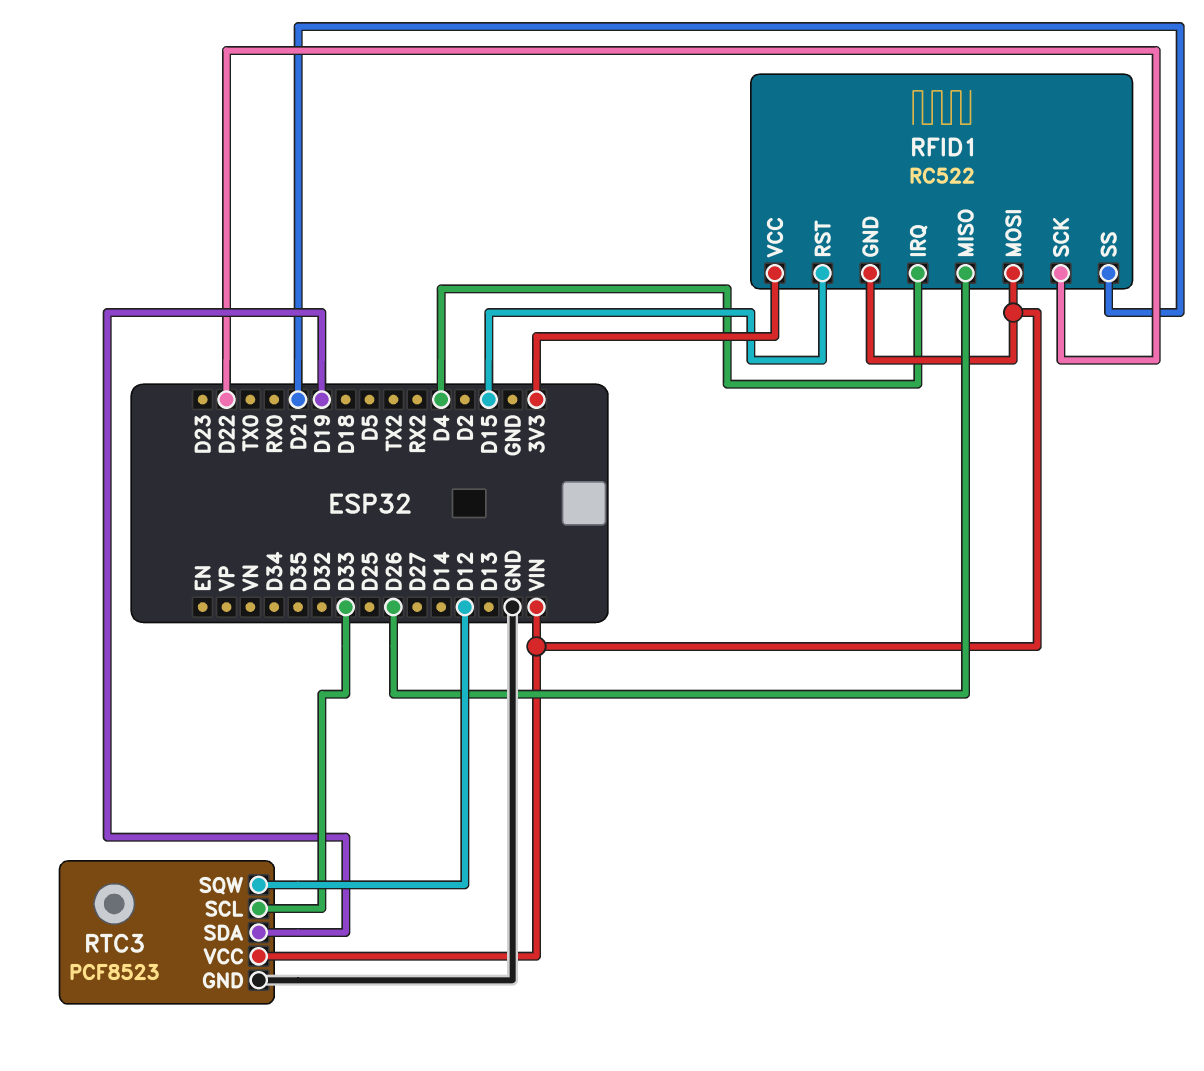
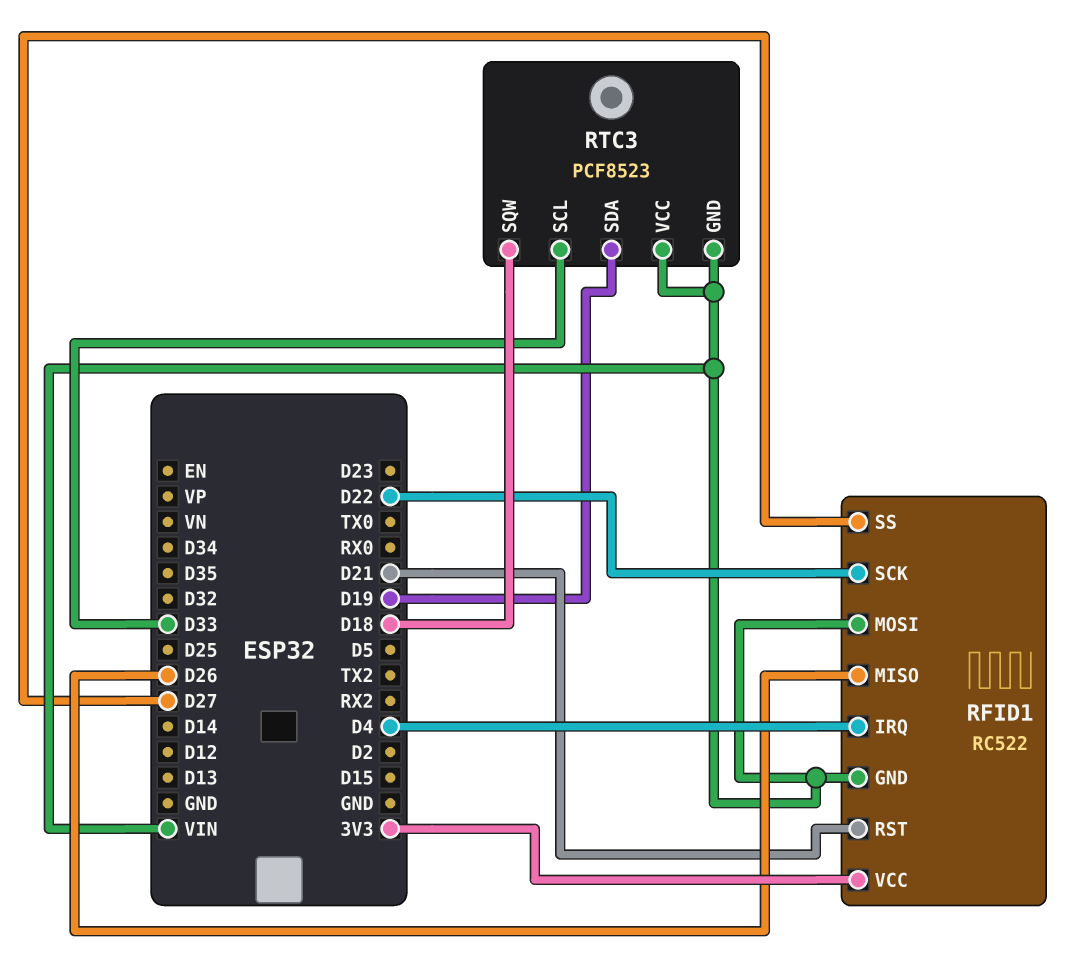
RFID1 pin RST: D15 -> D21
RFID1 pin SS: D21 -> D27
RTC3 pin GND: GND -> VIN
RTC3 pin SQW: D12 -> D18

